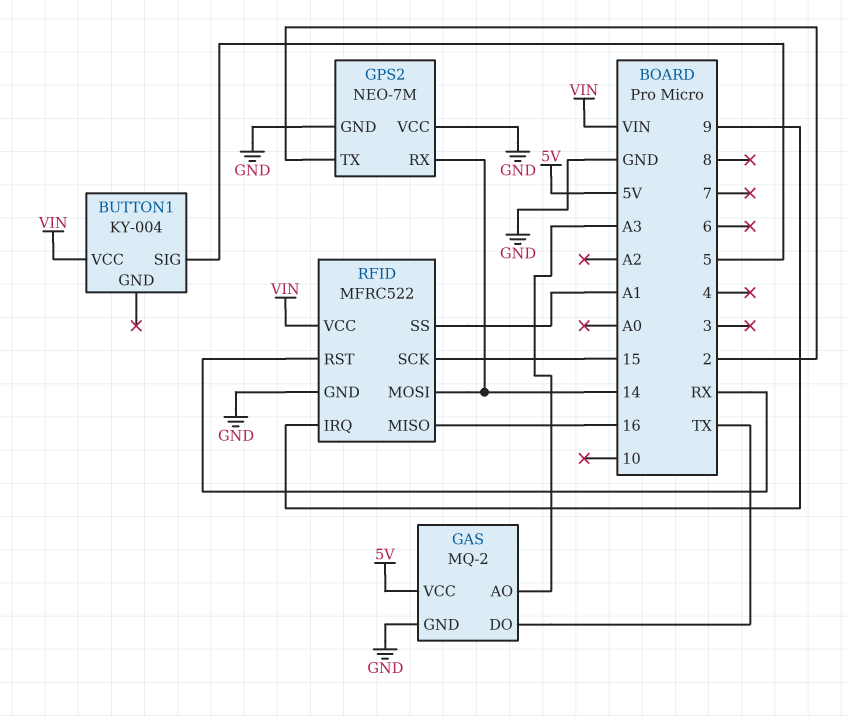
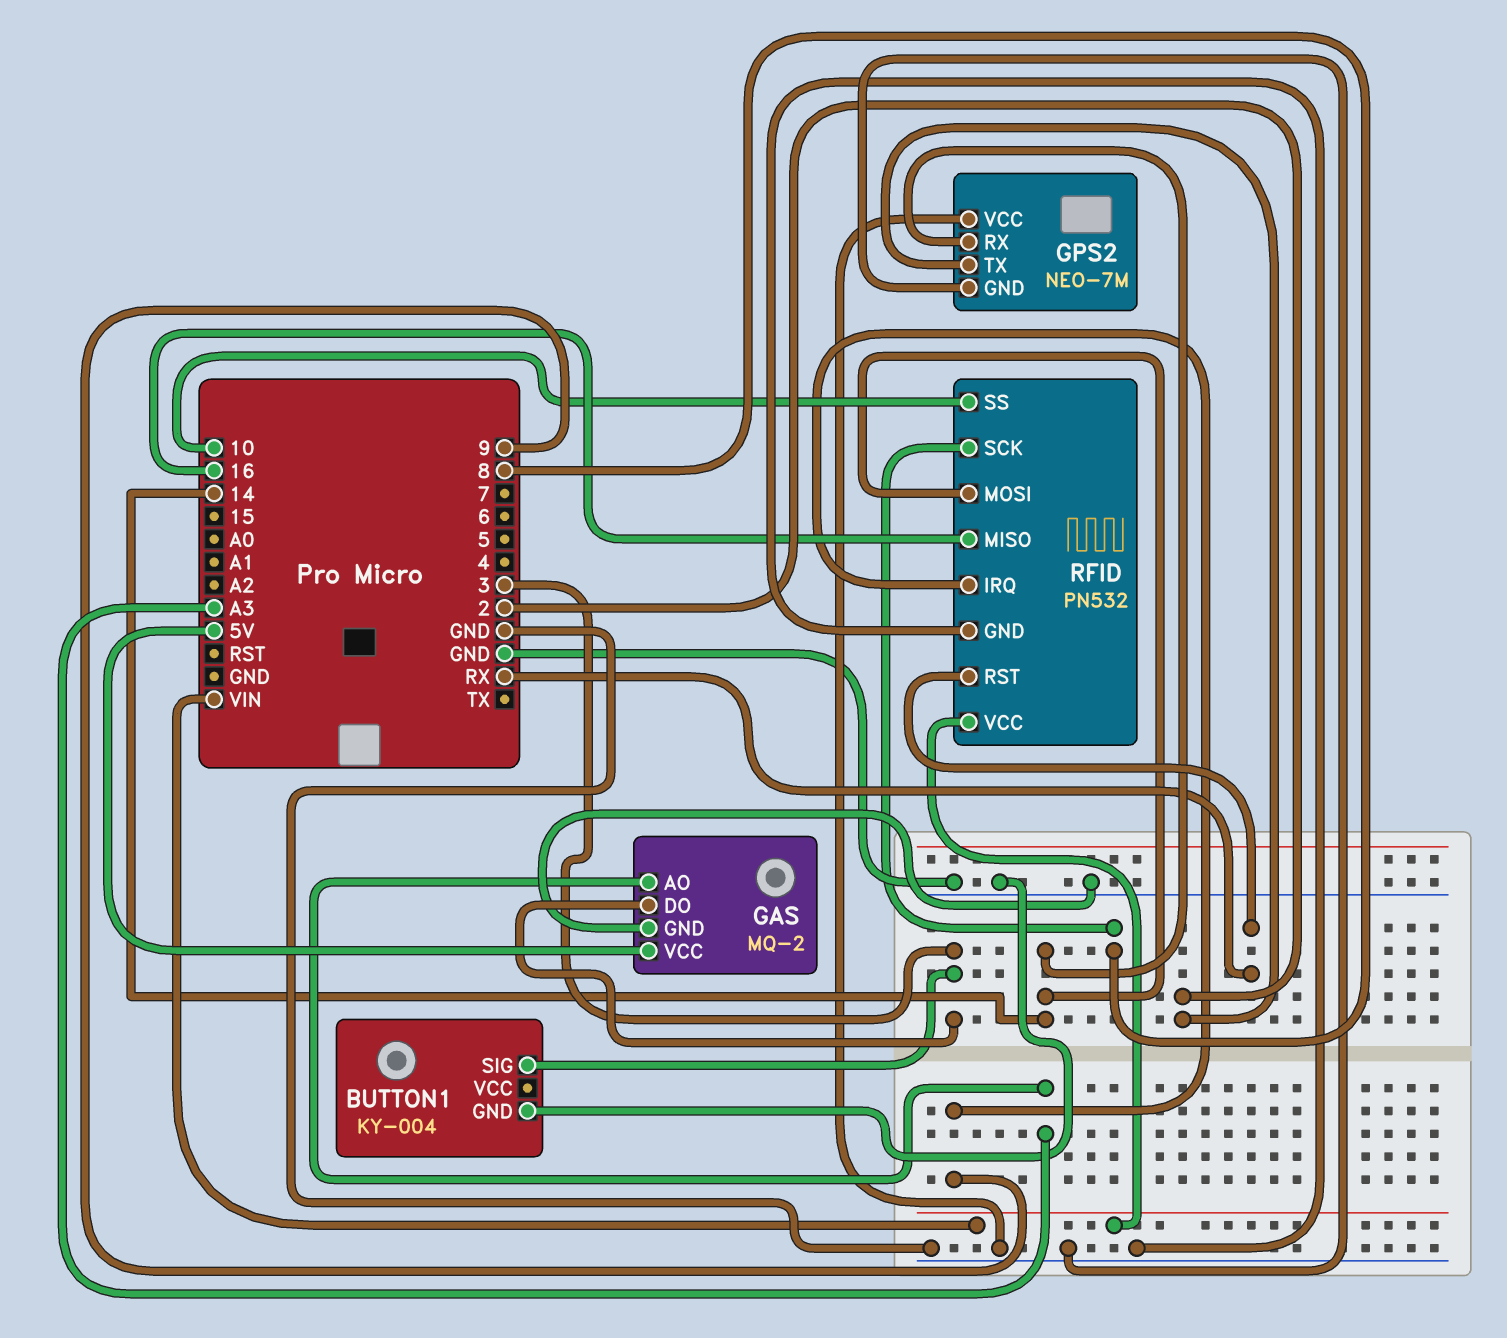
BUTTON1 pin GND: none -> GND
BUTTON1 pin SIG: 5 -> 3
BUTTON1 pin VCC: VIN -> none
GAS pin DO: TX -> 3
RFID: MFRC522 -> PN532
RFID pin SCK: 15 -> 8
RFID pin SS: A1 -> 10

